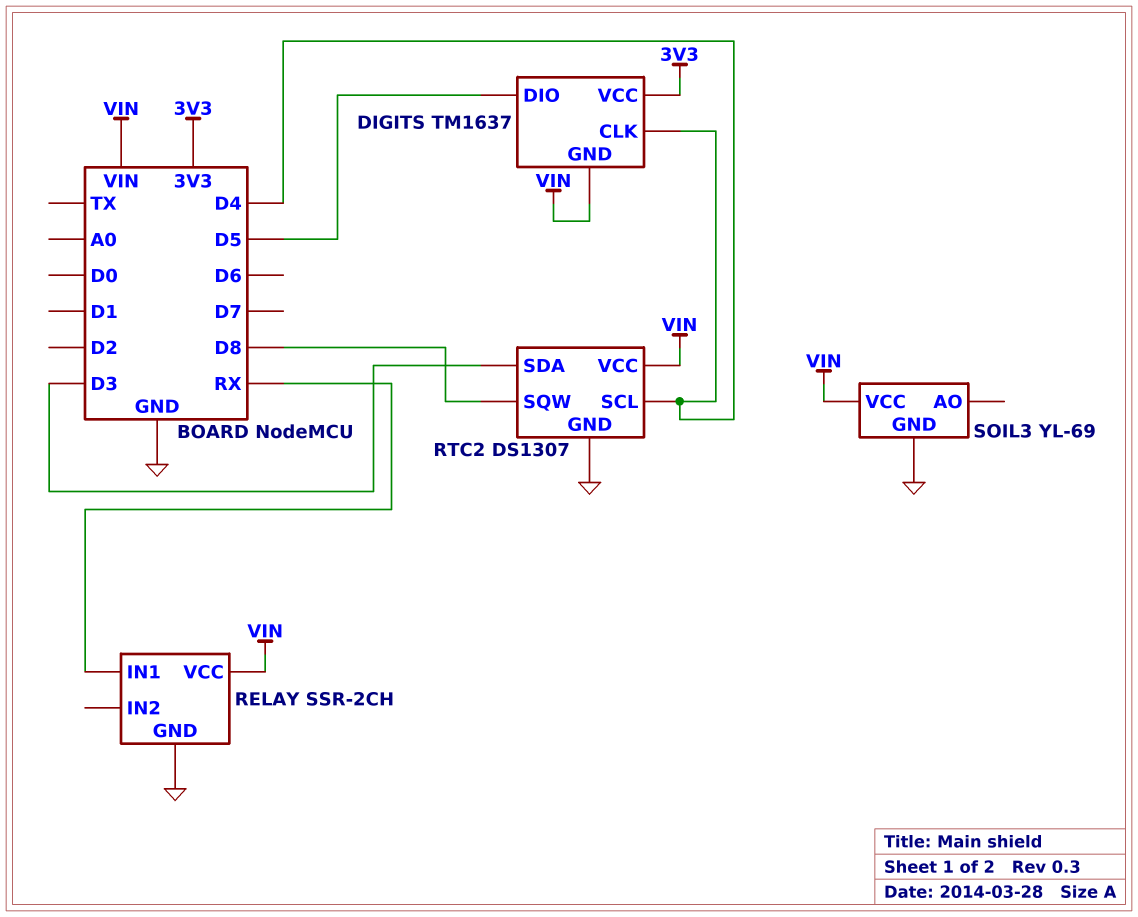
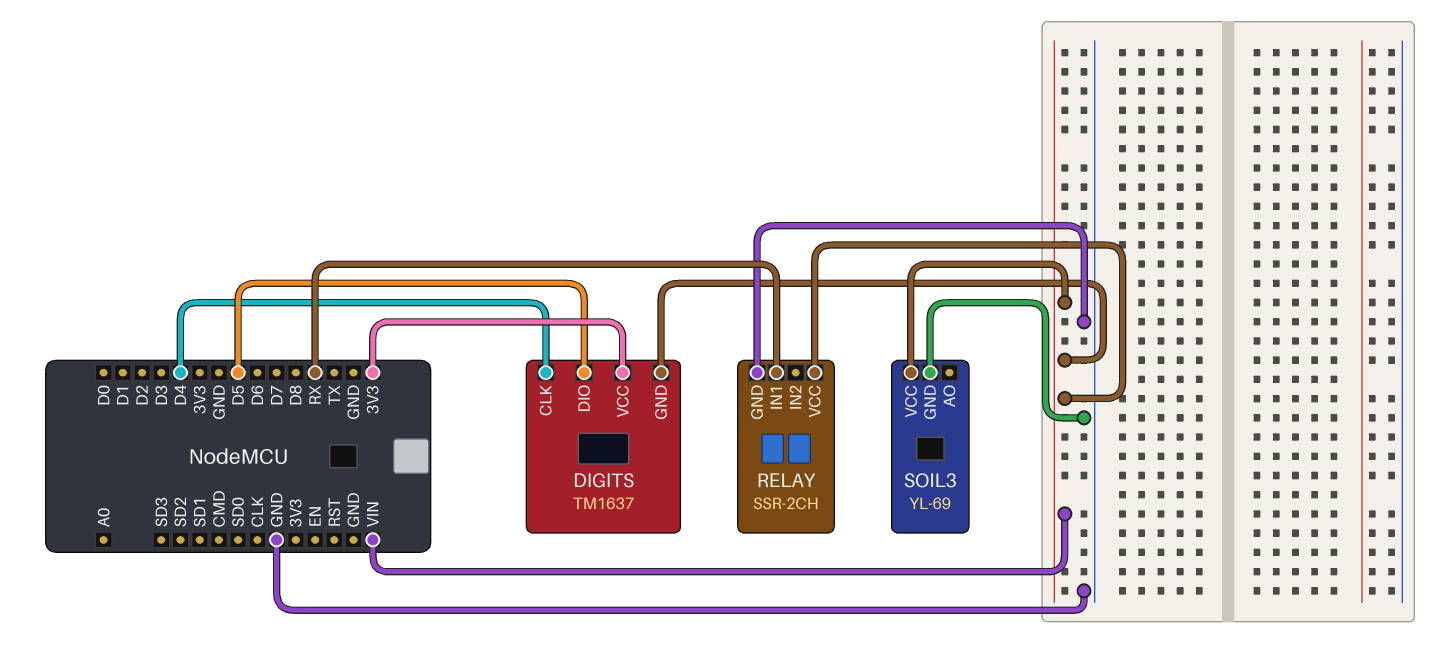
RTC2: DS1307 -> none
RTC2 pin GND: GND -> none
RTC2 pin SCL: D4 -> none
RTC2 pin SDA: D3 -> none
RTC2 pin SQW: D8 -> none
RTC2 pin VCC: VIN -> none

